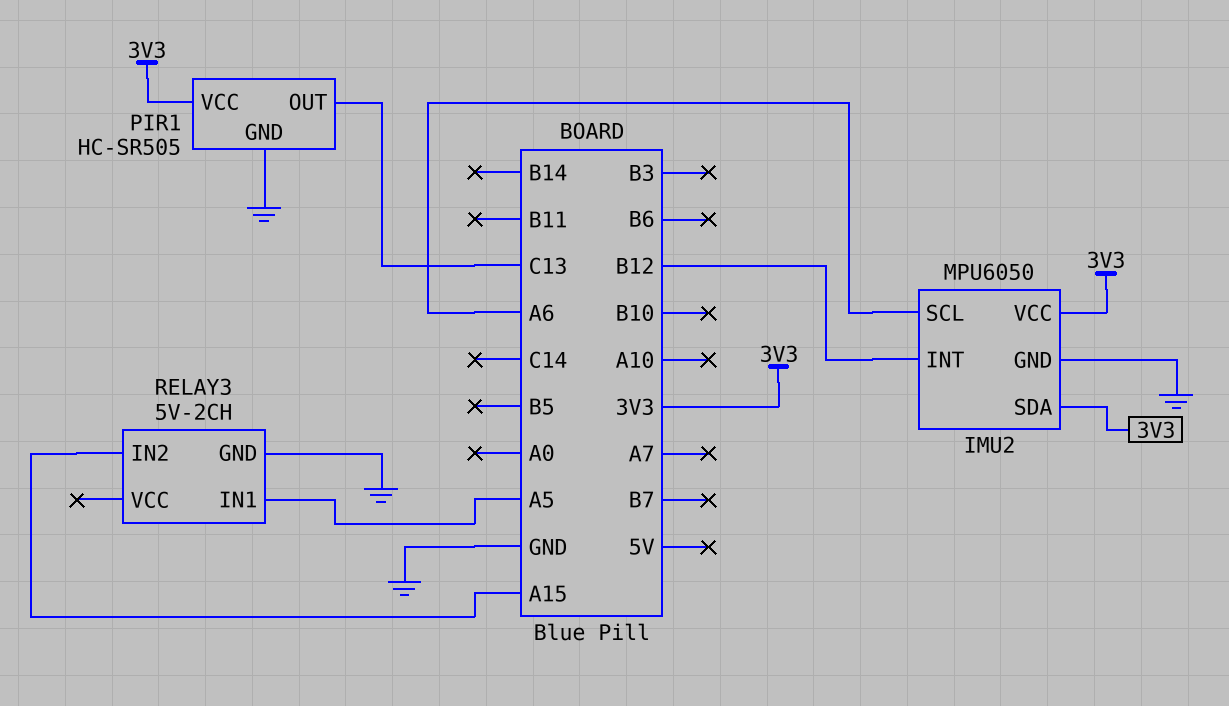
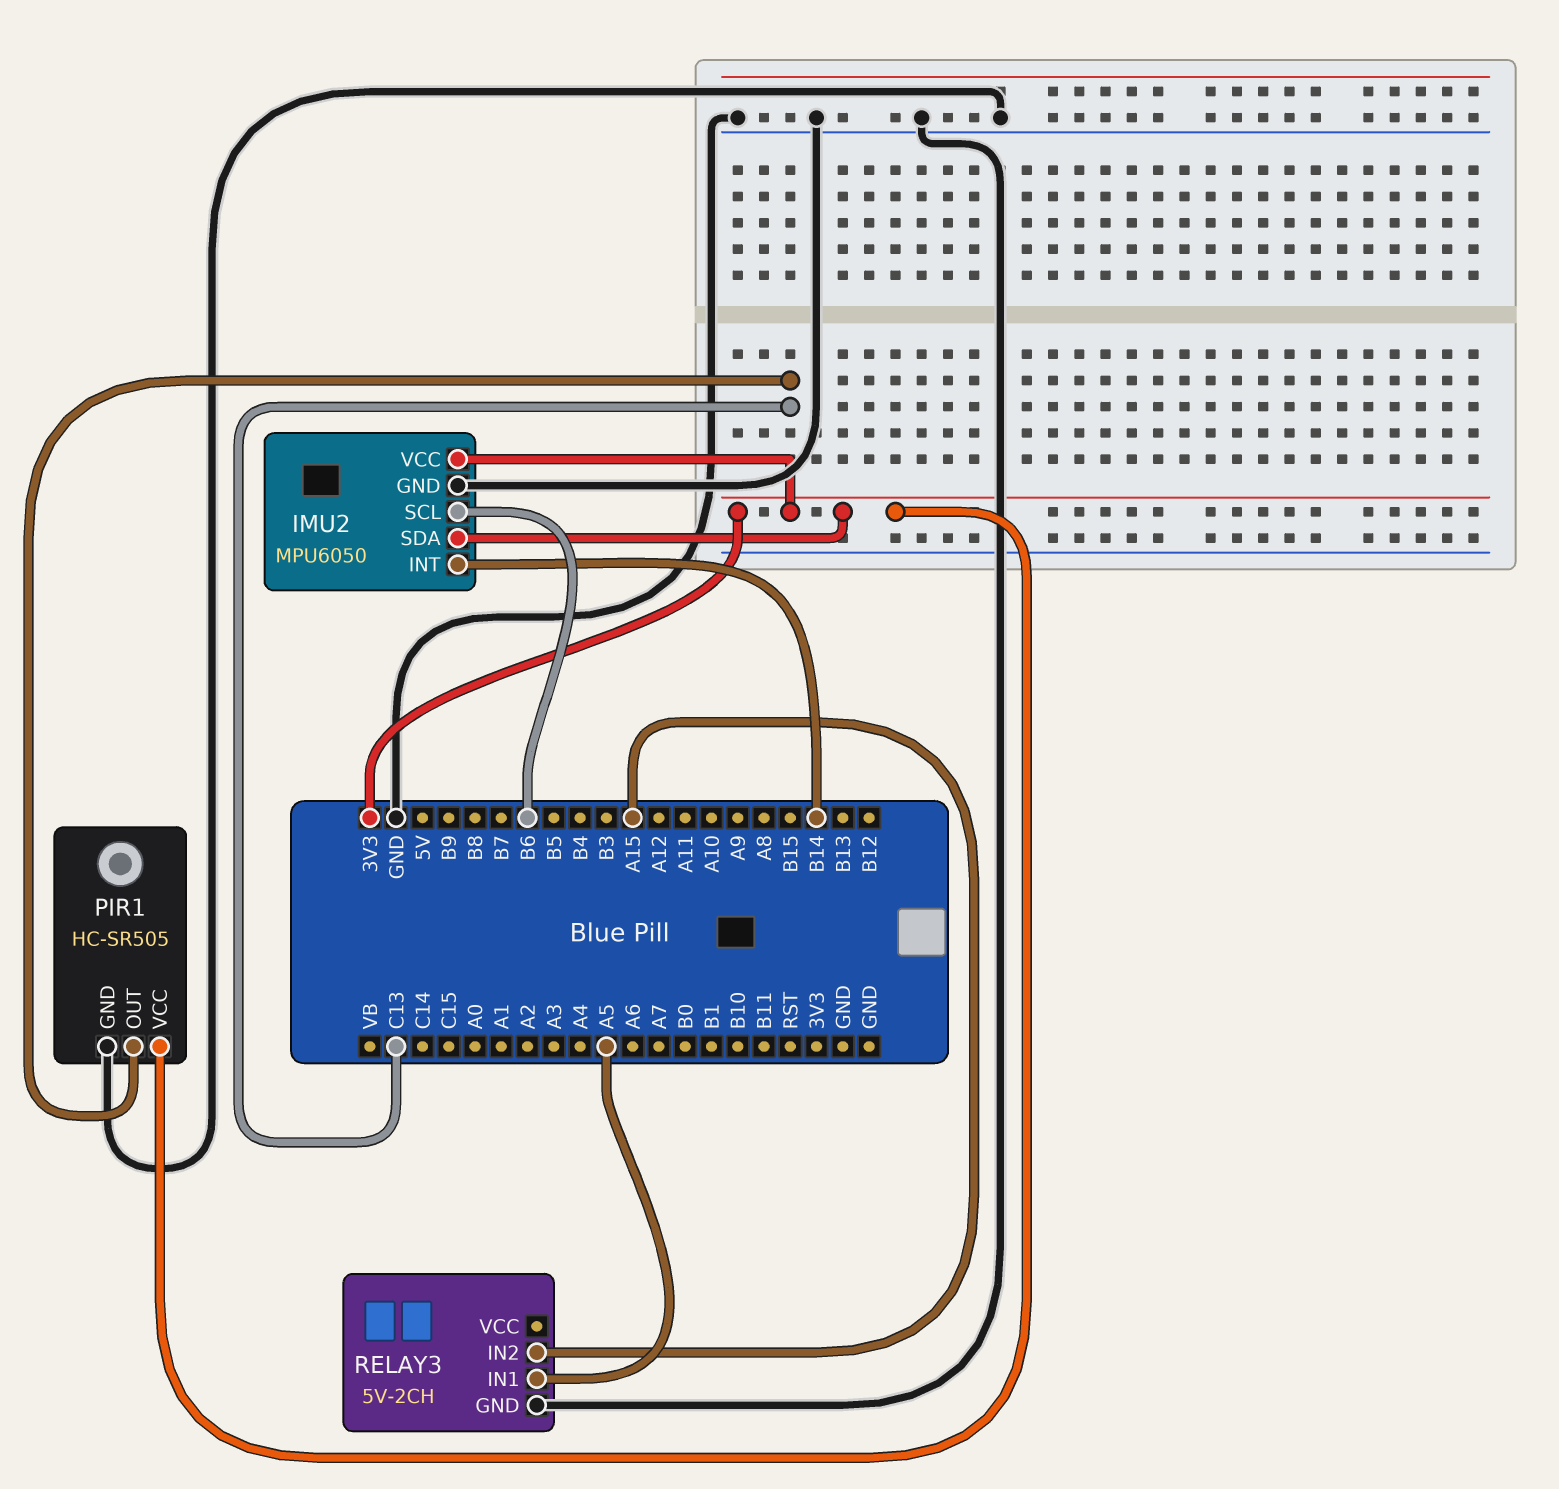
IMU2 pin INT: B12 -> B14
IMU2 pin SCL: A6 -> B6

